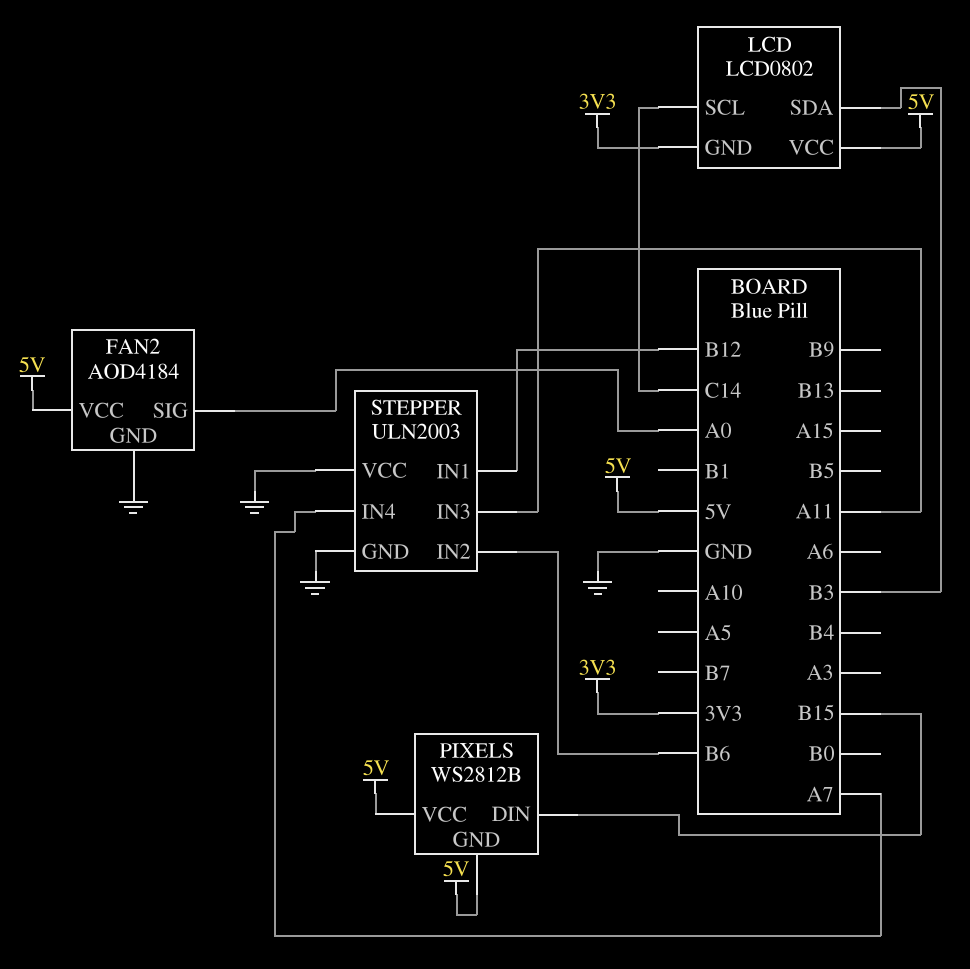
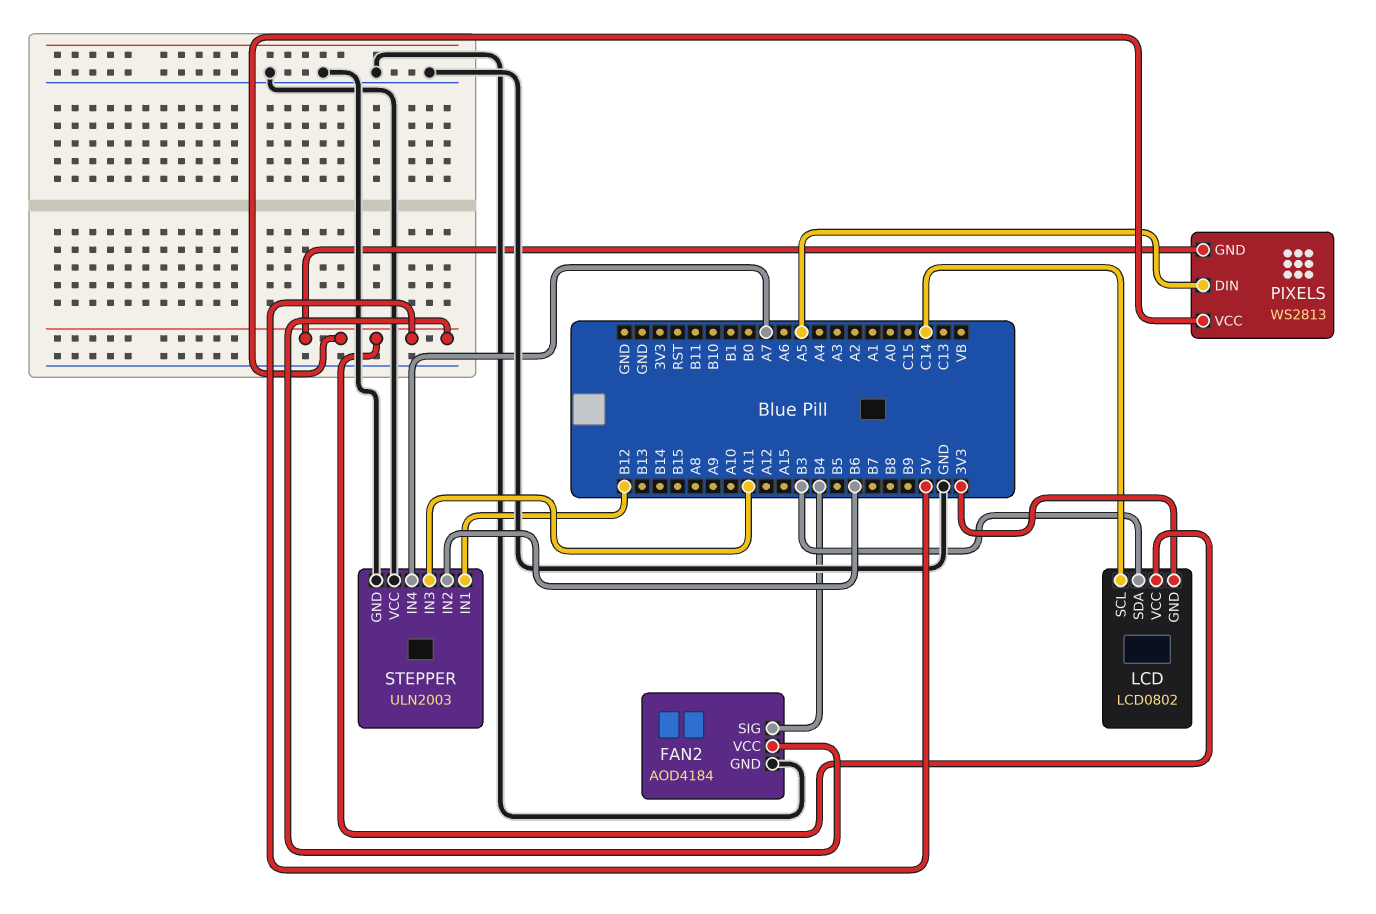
FAN2 pin SIG: A0 -> B4
PIXELS: WS2812B -> WS2813
PIXELS pin DIN: B15 -> A5

